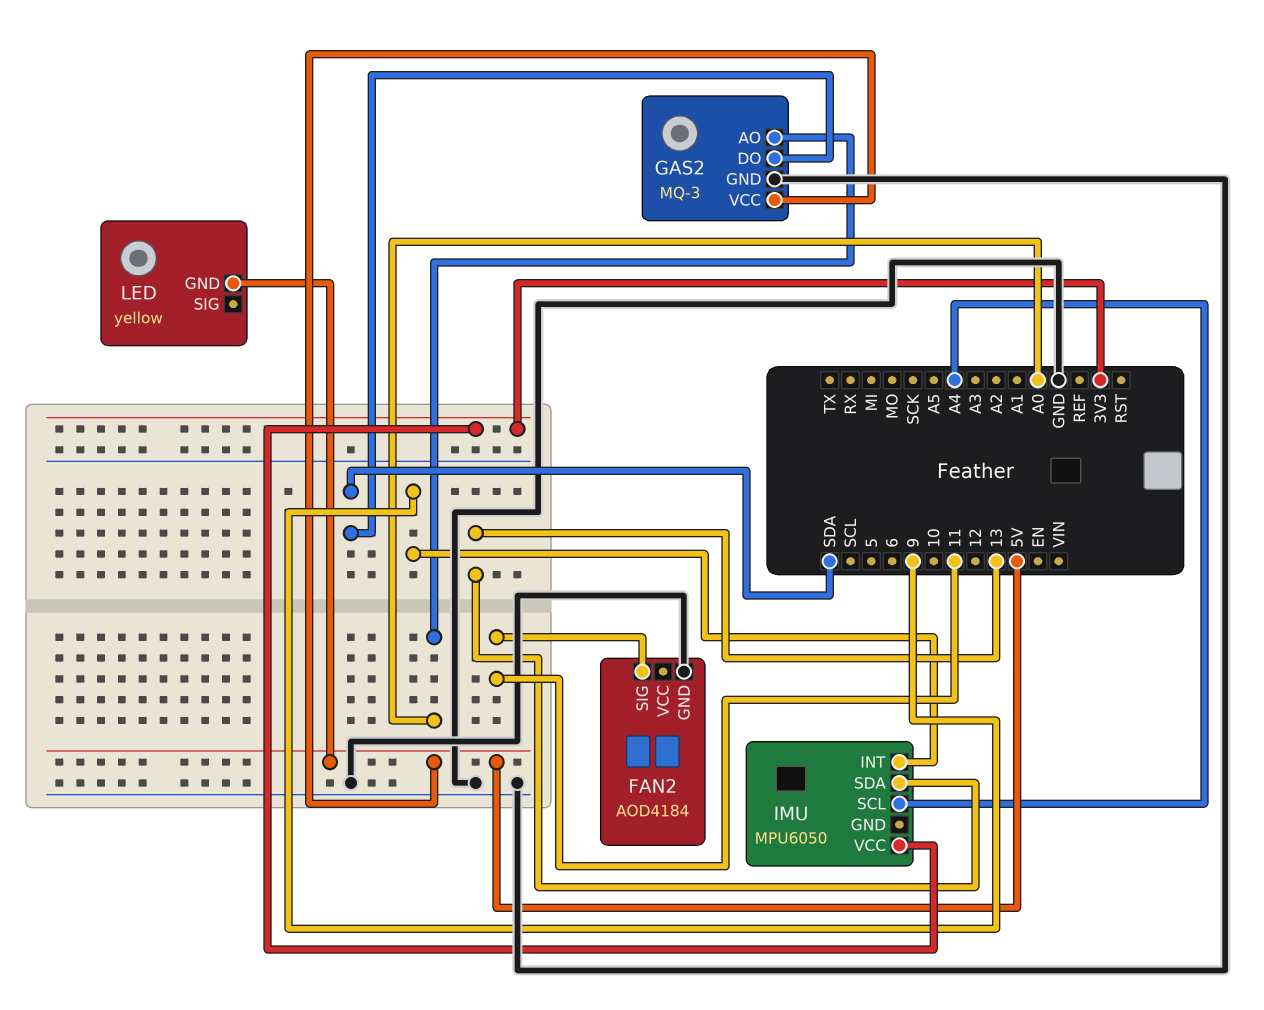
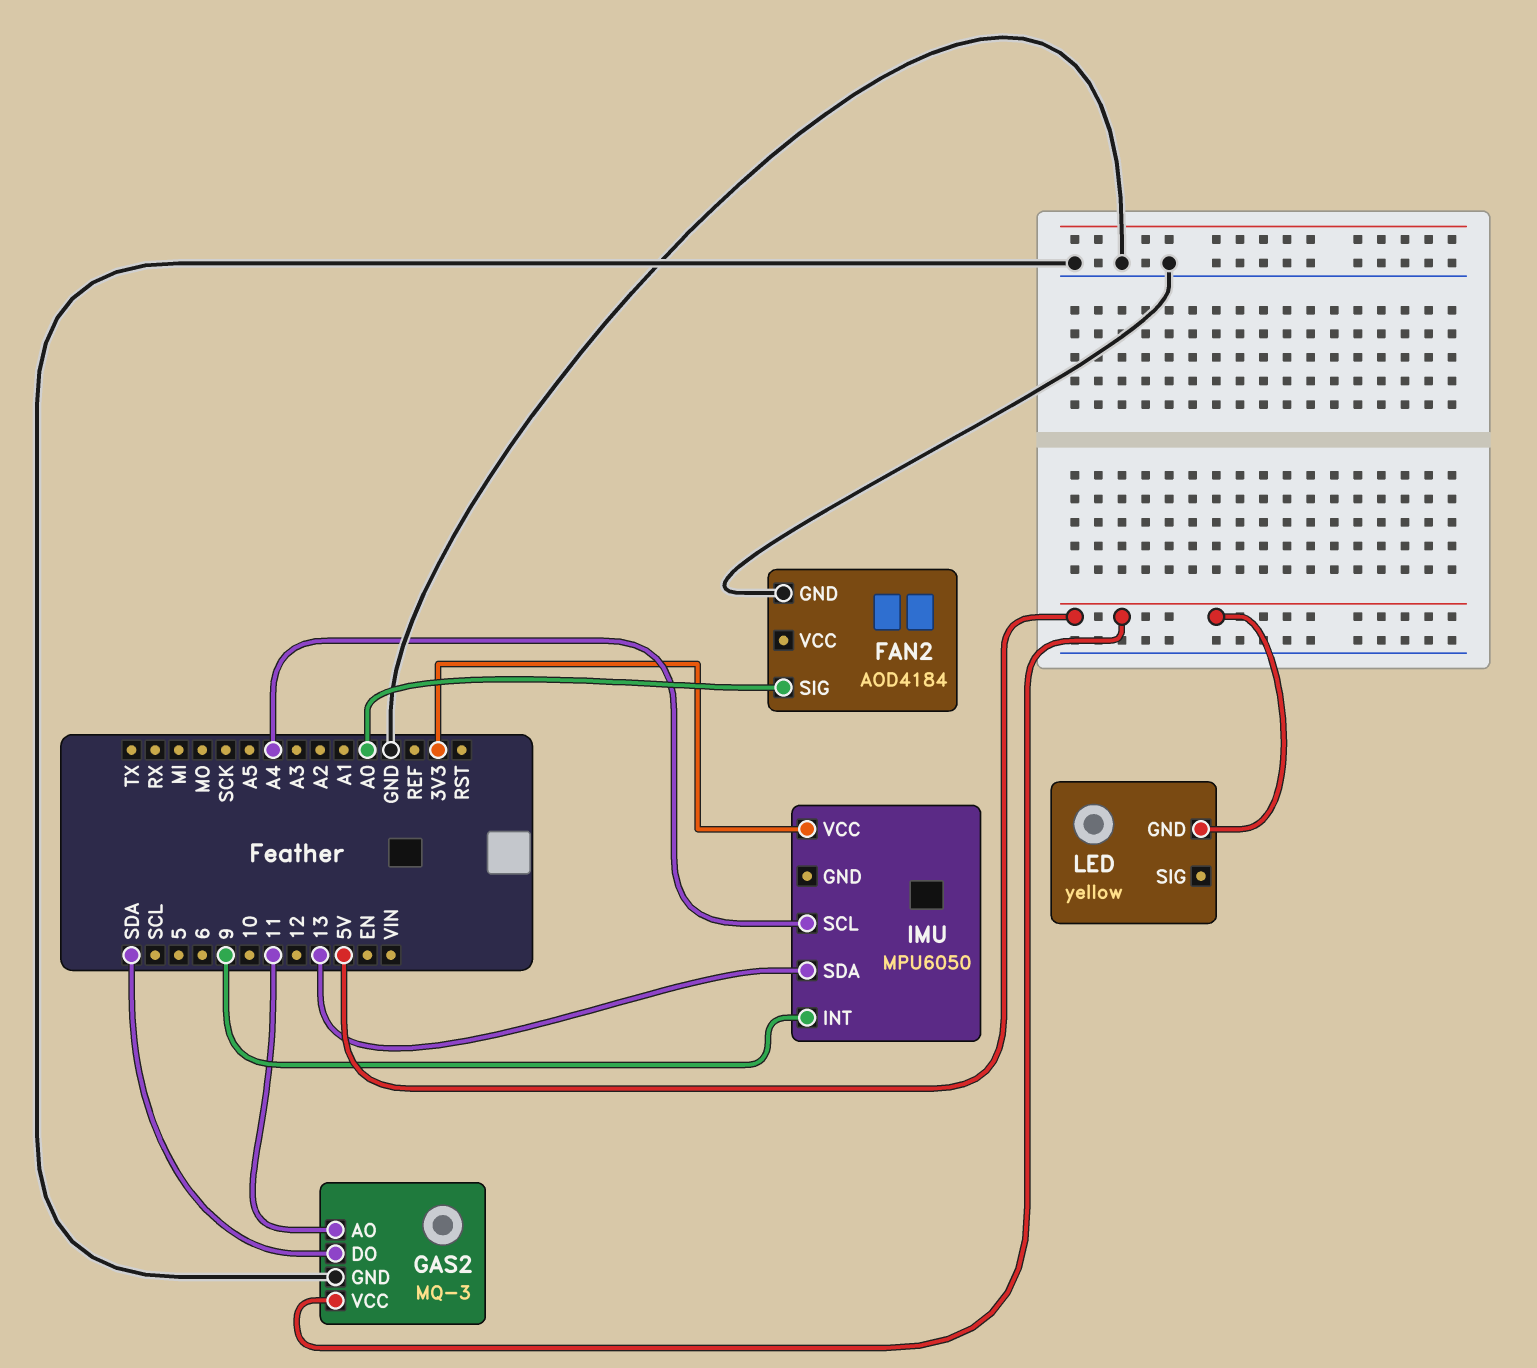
FAN2 pin SIG: 11 -> A0
GAS2 pin AO: A0 -> 11

